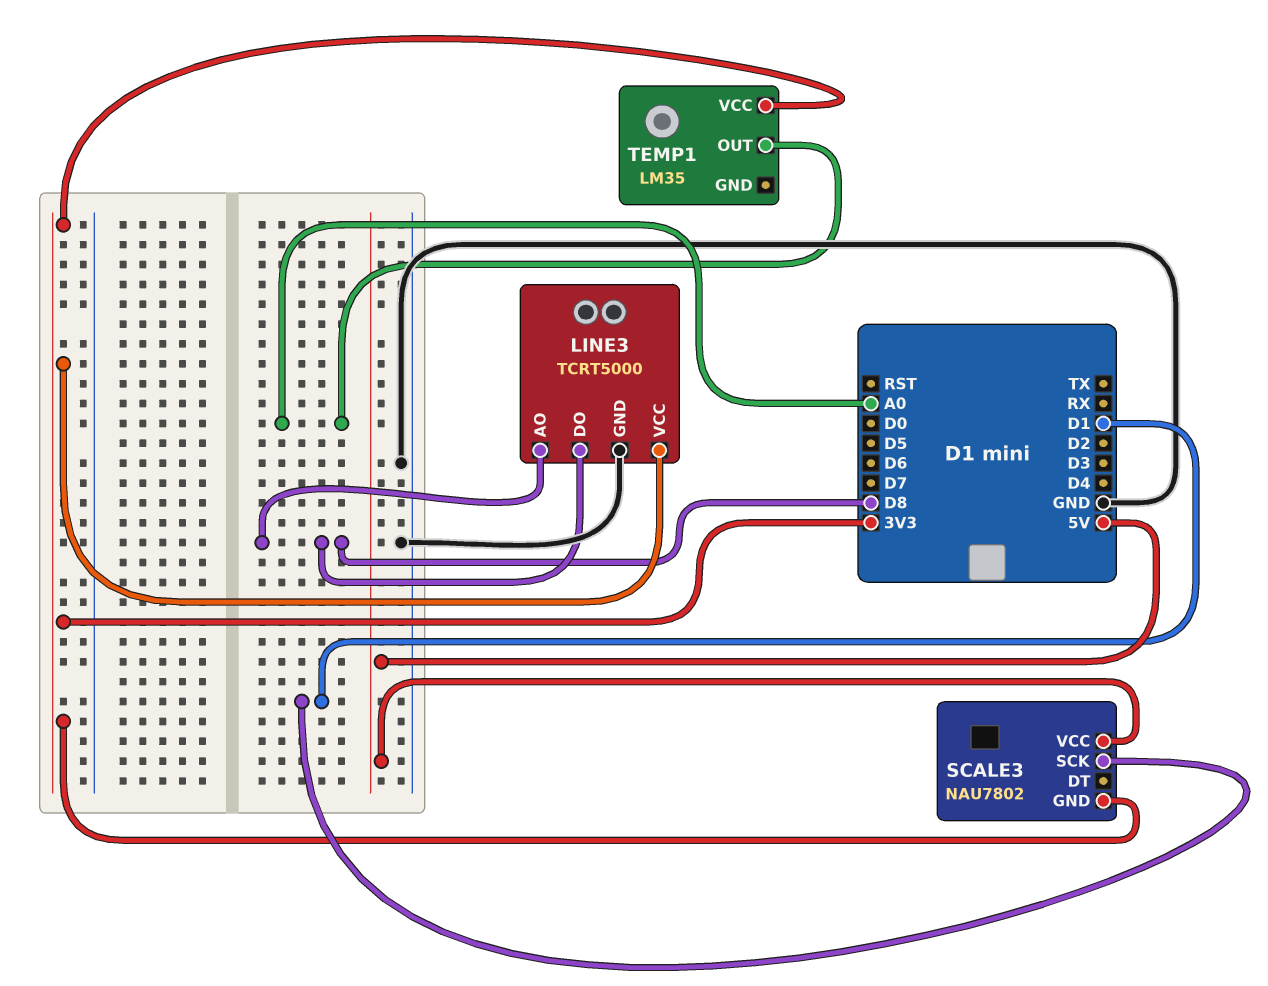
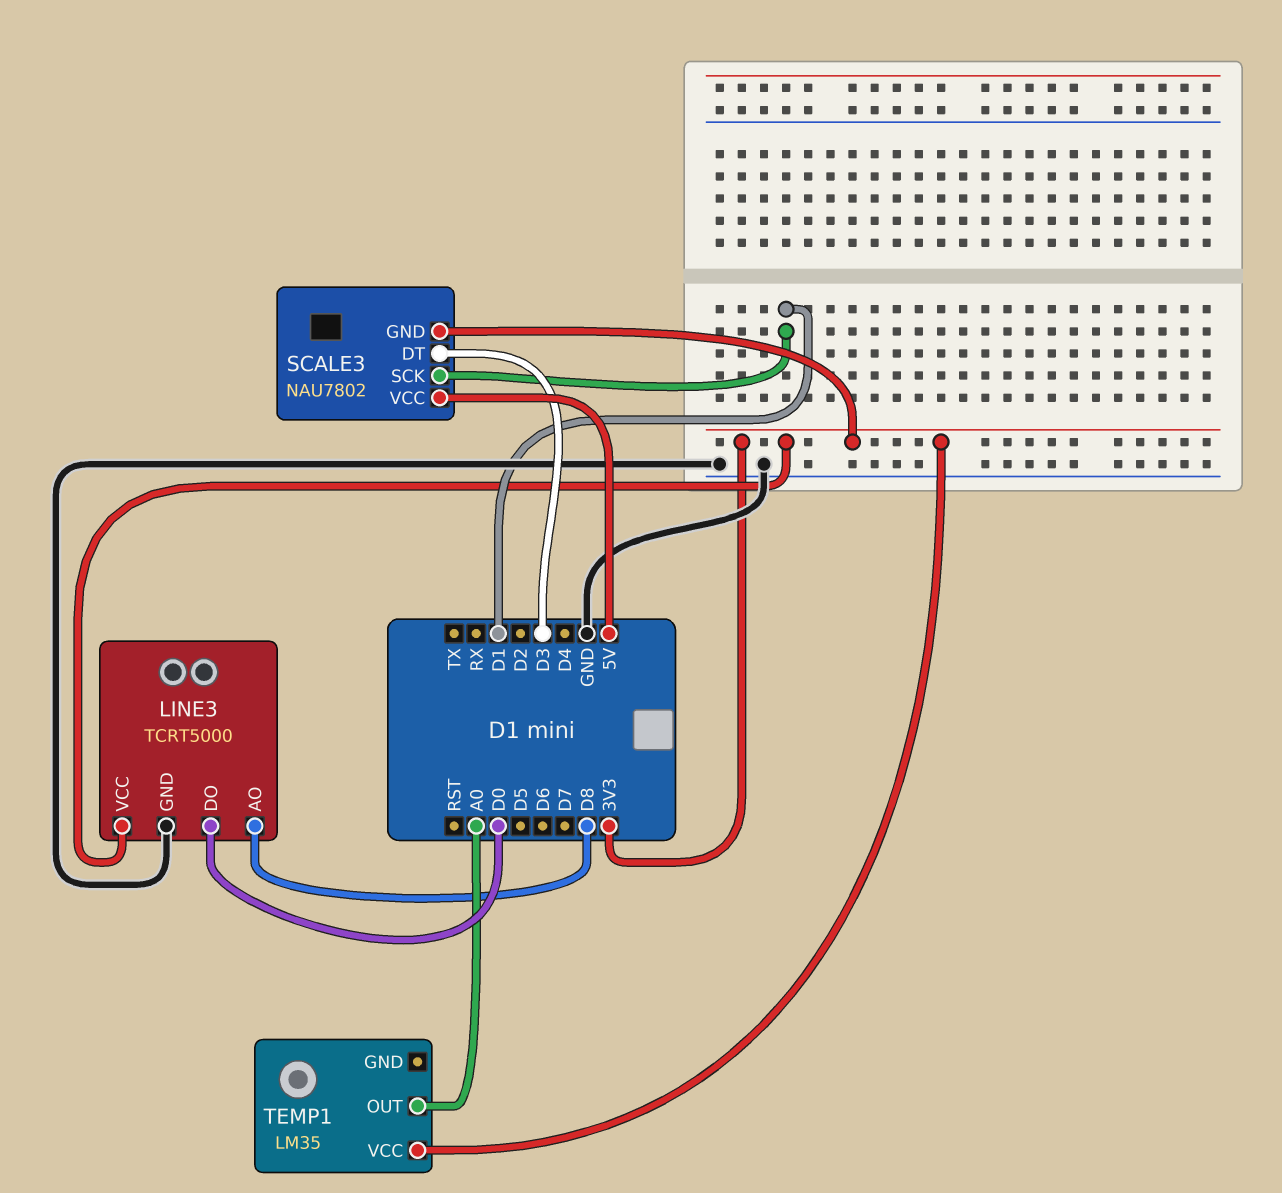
LINE3 pin DO: D8 -> D0
SCALE3 pin DT: none -> D3

